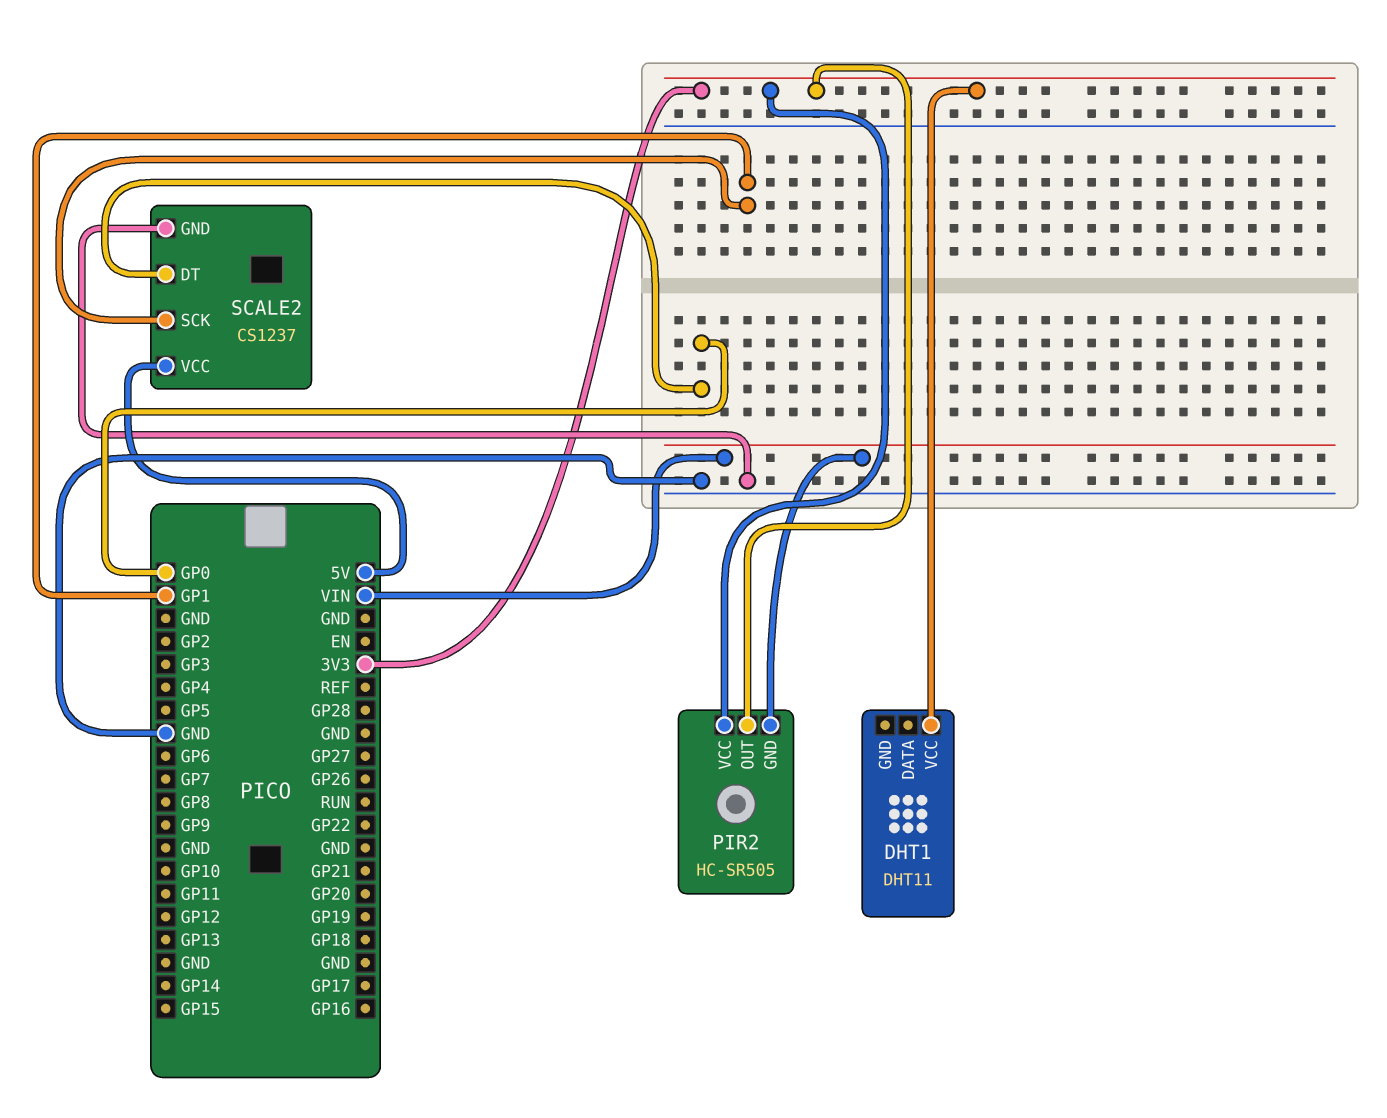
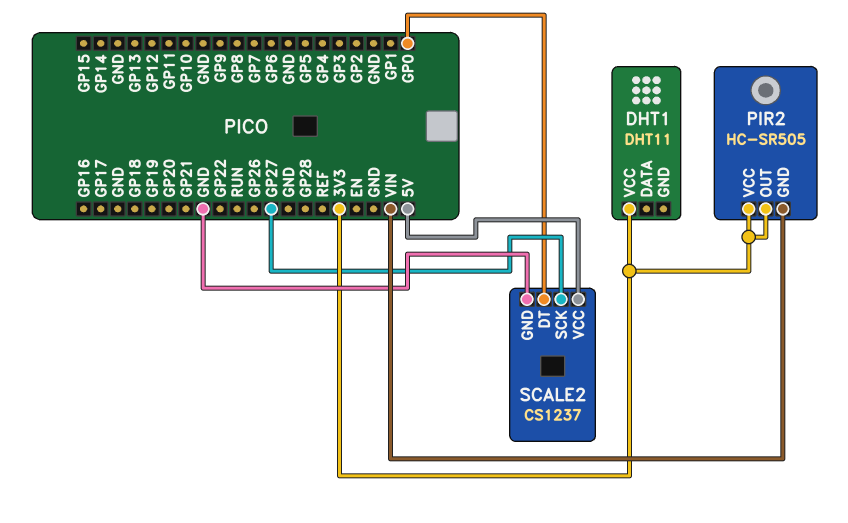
SCALE2 pin SCK: GP1 -> GP27

